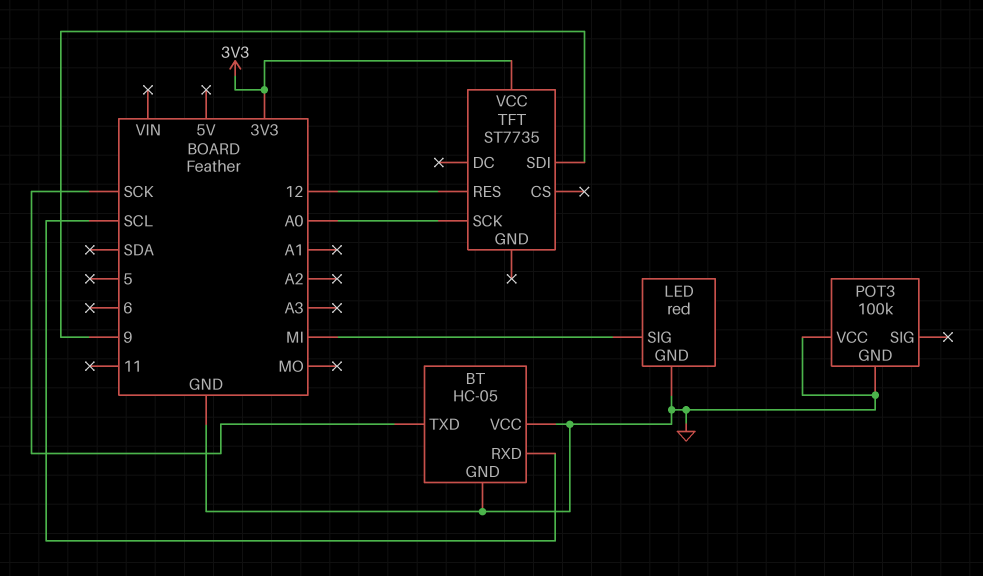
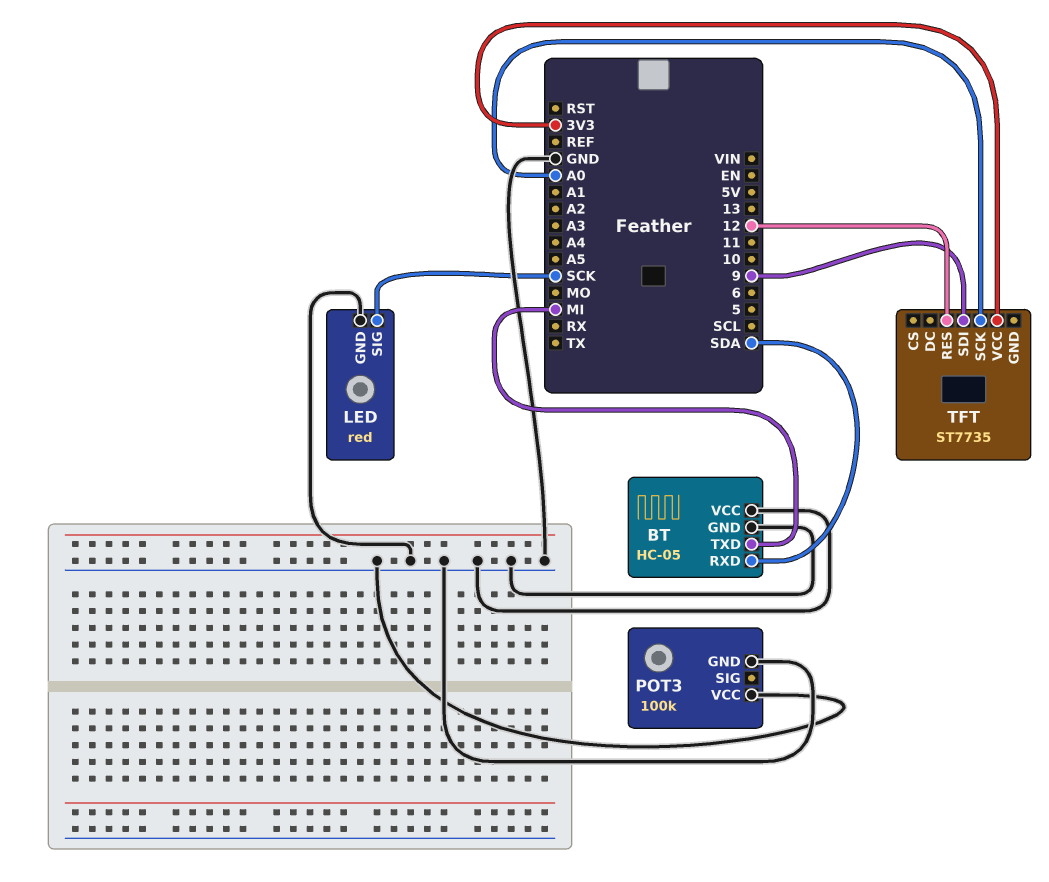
BT pin RXD: SCL -> SDA
BT pin TXD: SCK -> MI
LED pin SIG: MI -> SCK

